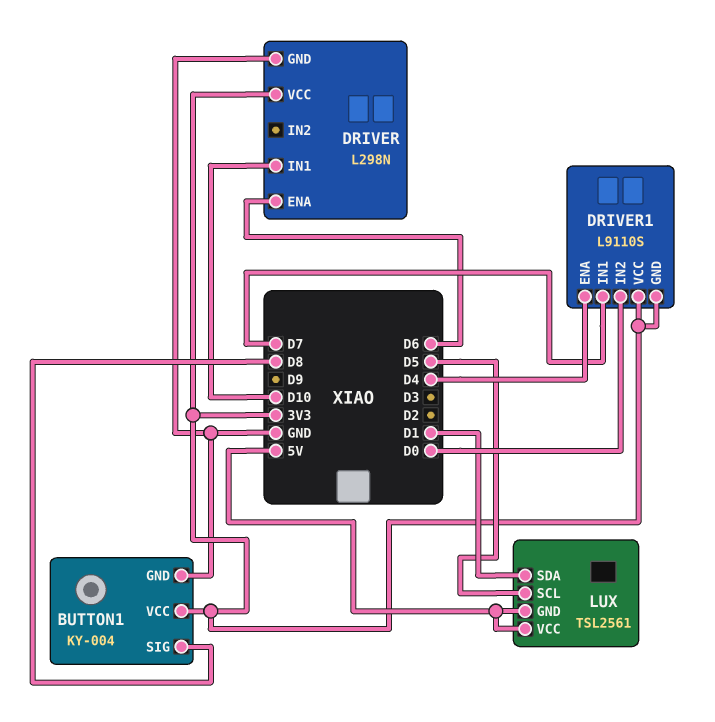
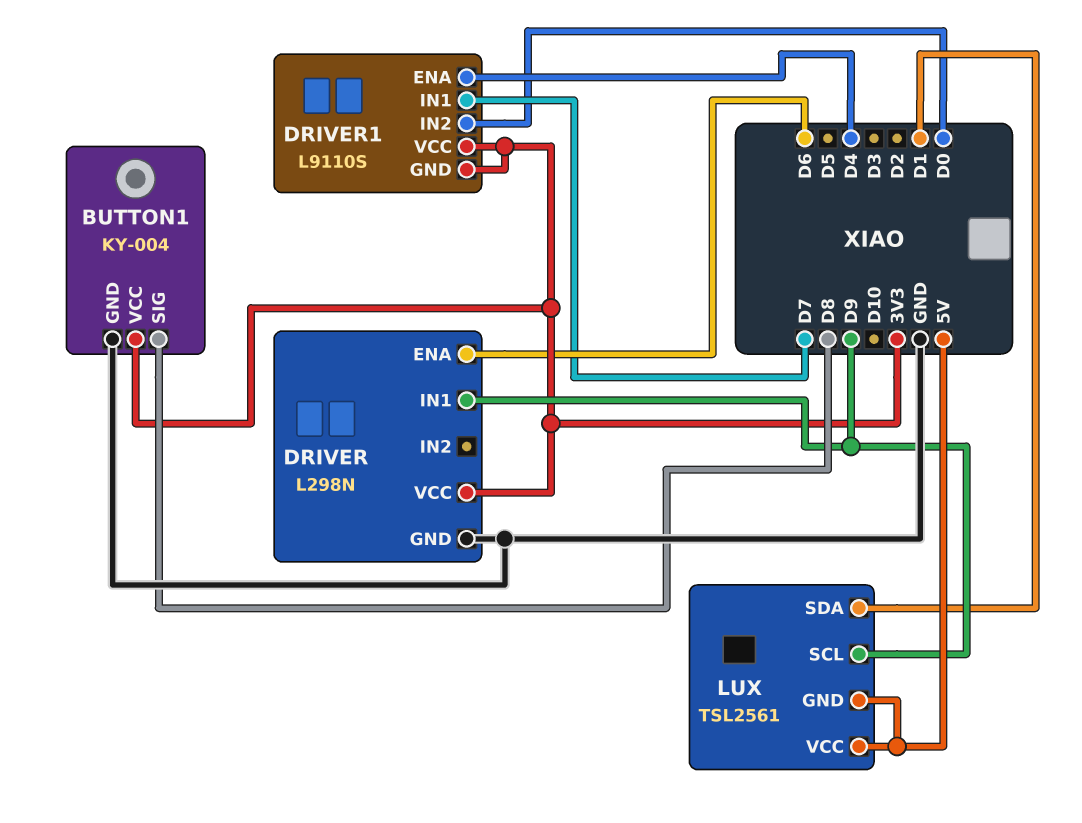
DRIVER pin IN1: D10 -> D9
LUX pin SCL: D5 -> D9

